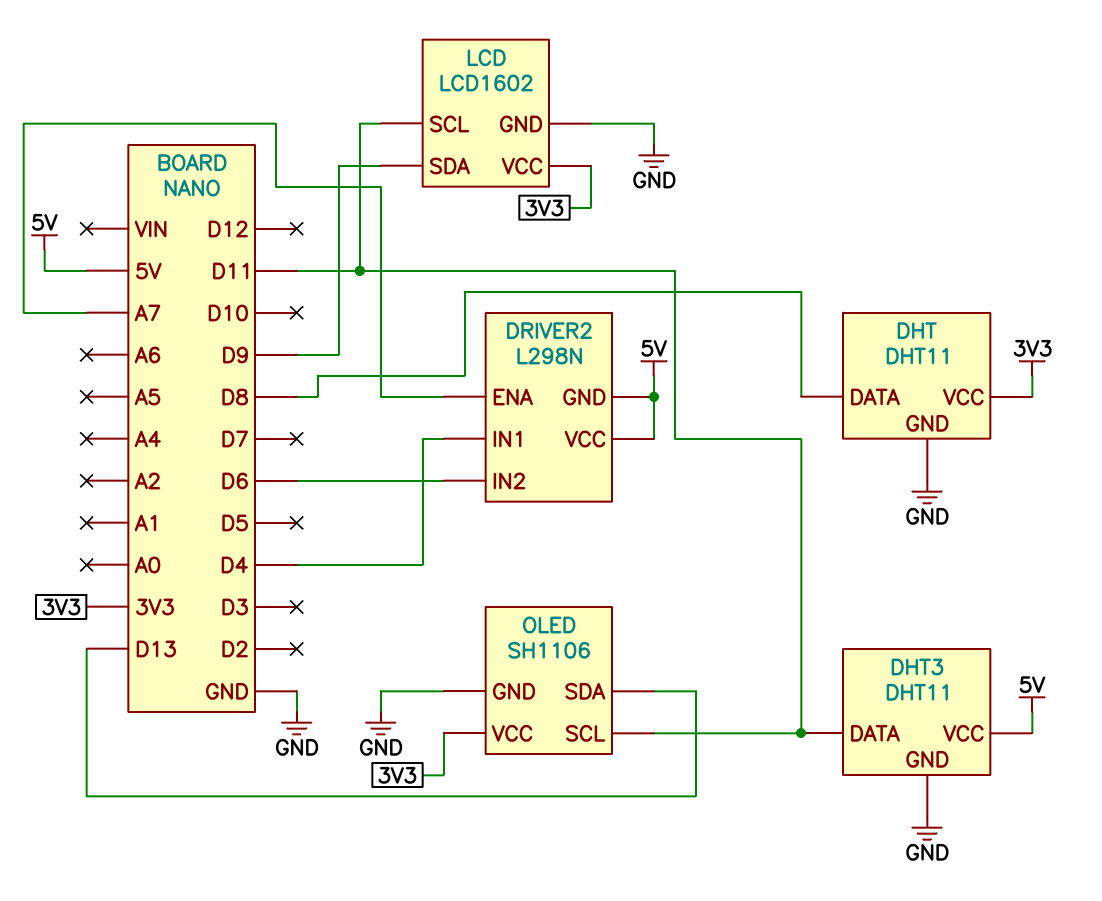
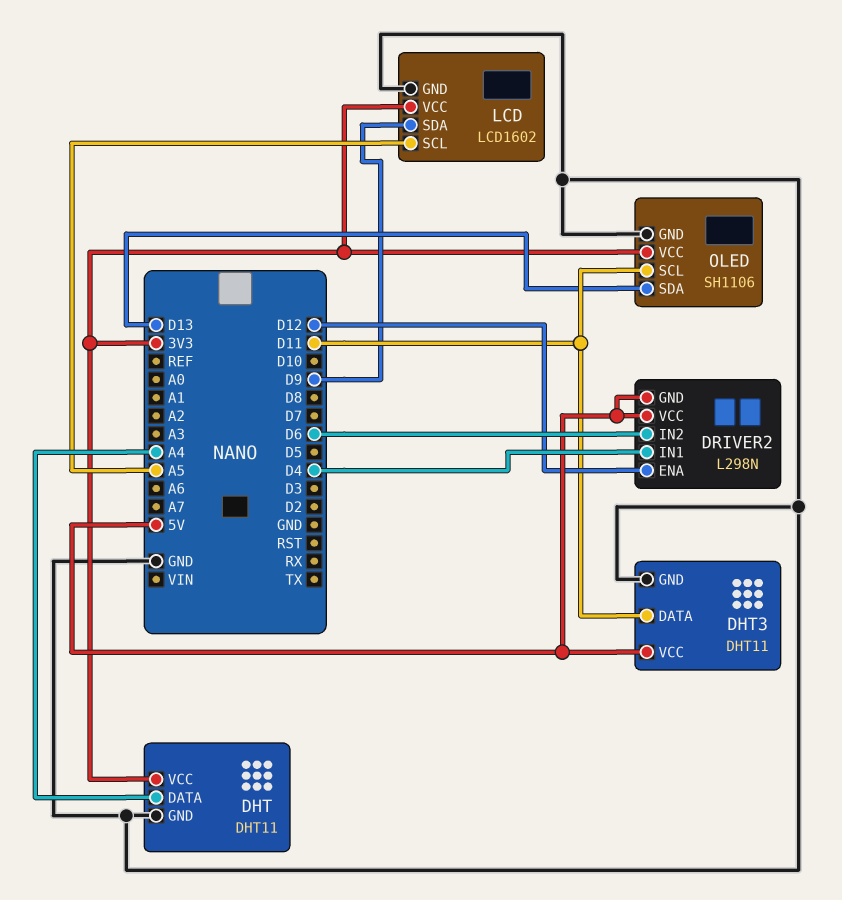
DHT pin DATA: D8 -> A4
DRIVER2 pin ENA: A7 -> D12
LCD pin SCL: D11 -> A5

